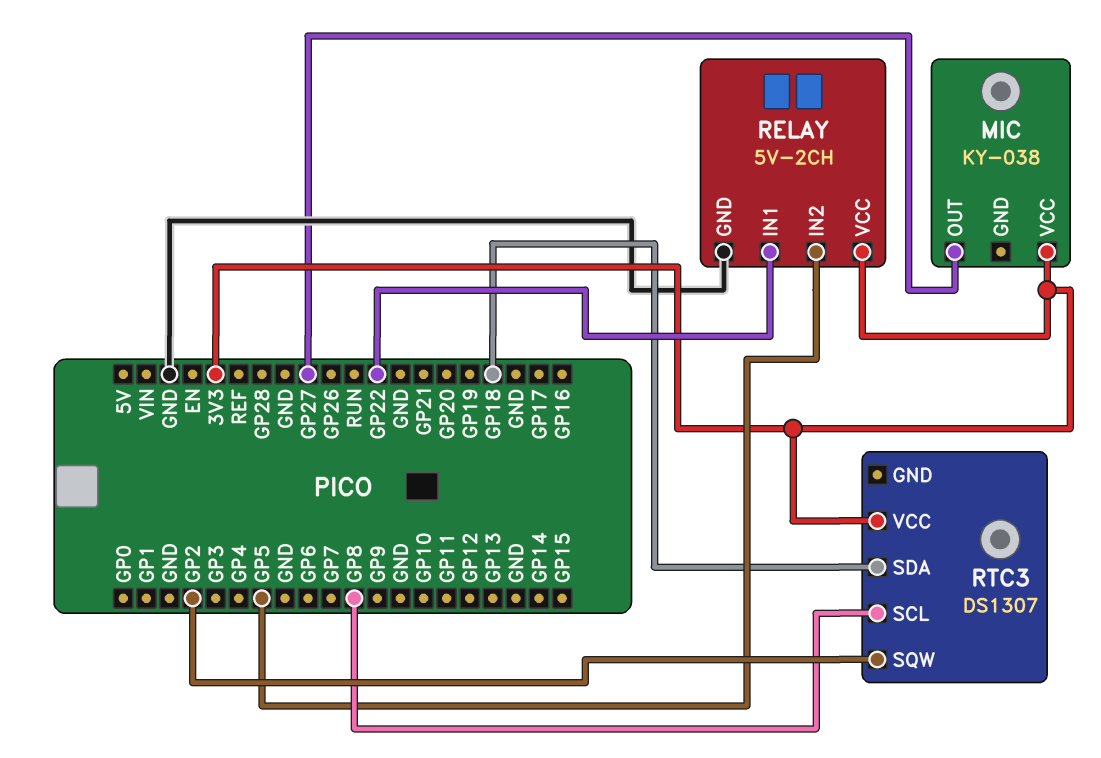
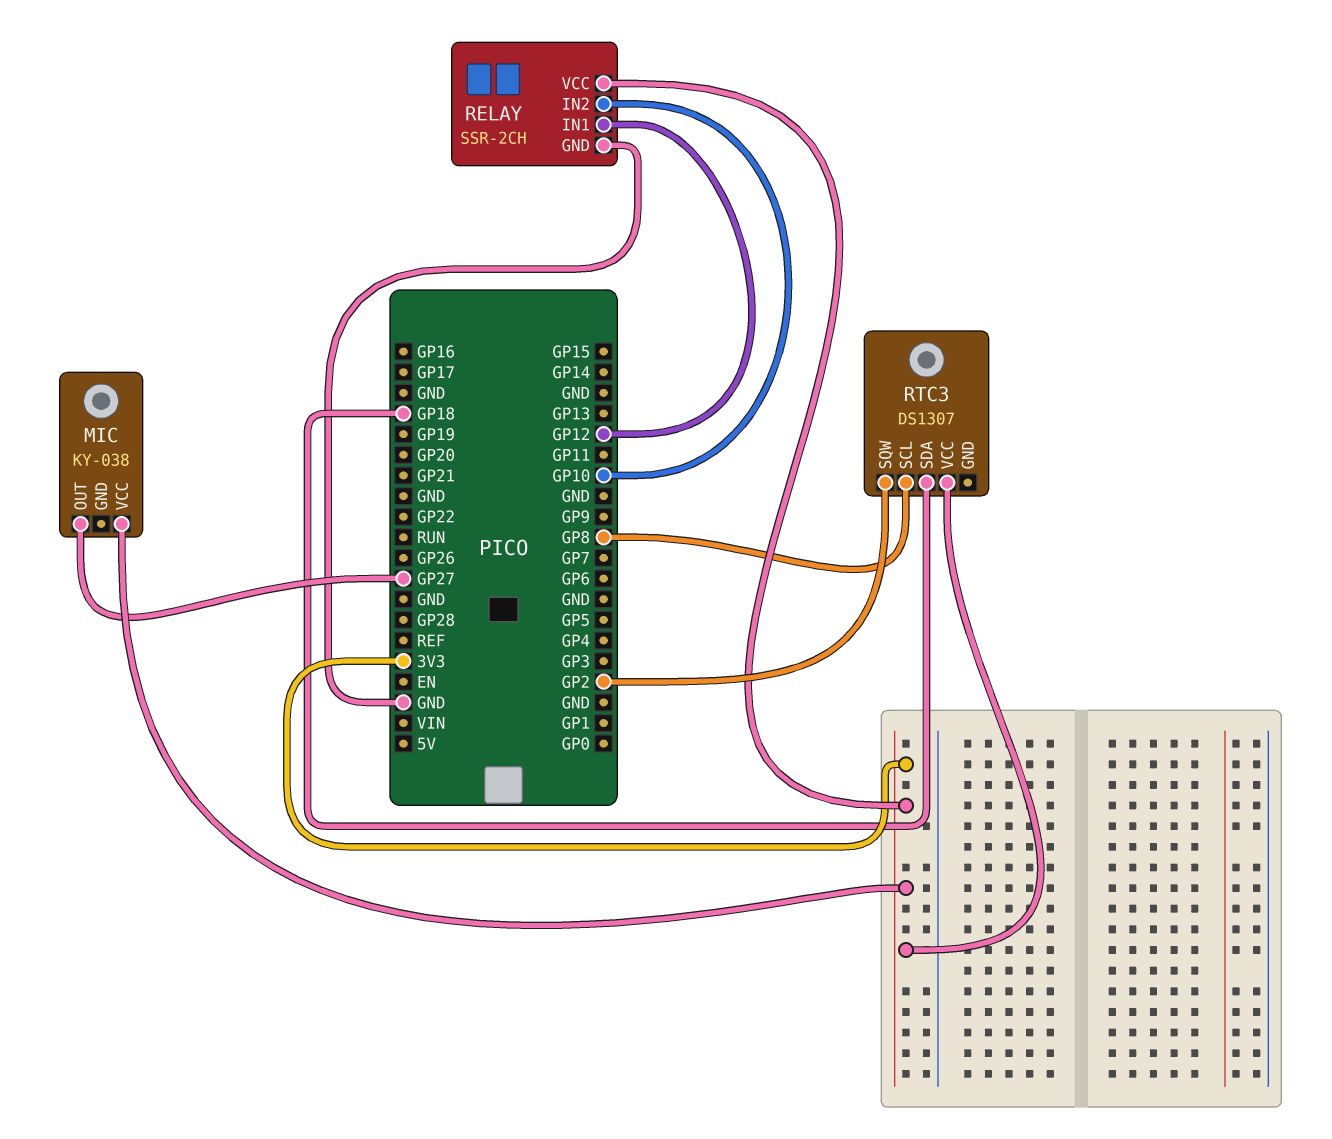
RELAY: 5V-2CH -> SSR-2CH
RELAY pin IN1: GP22 -> GP12
RELAY pin IN2: GP5 -> GP10

